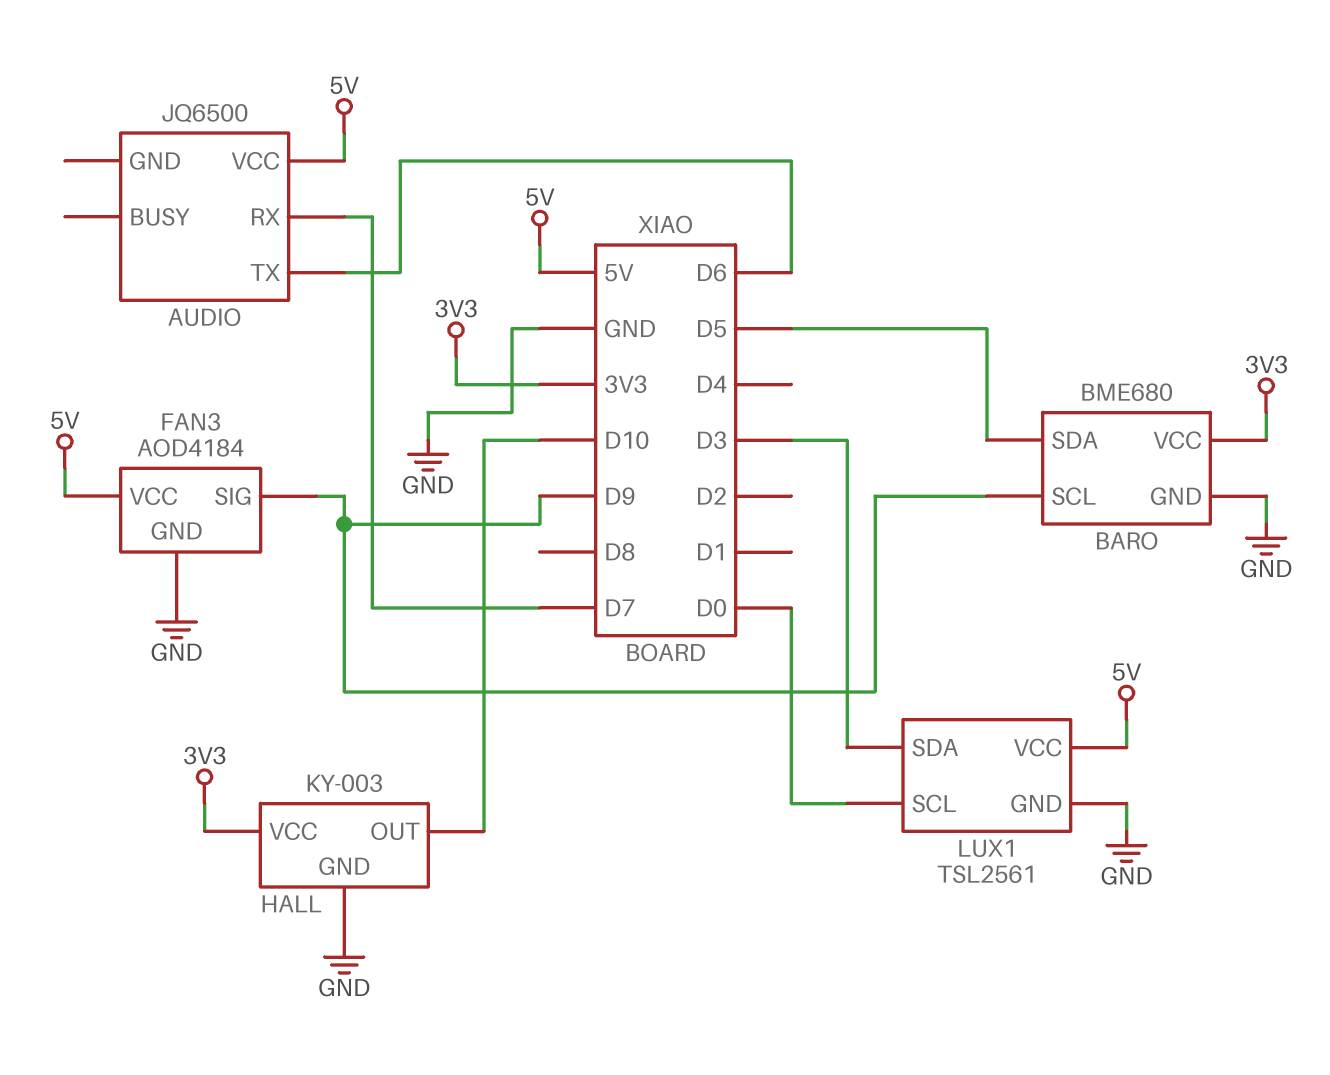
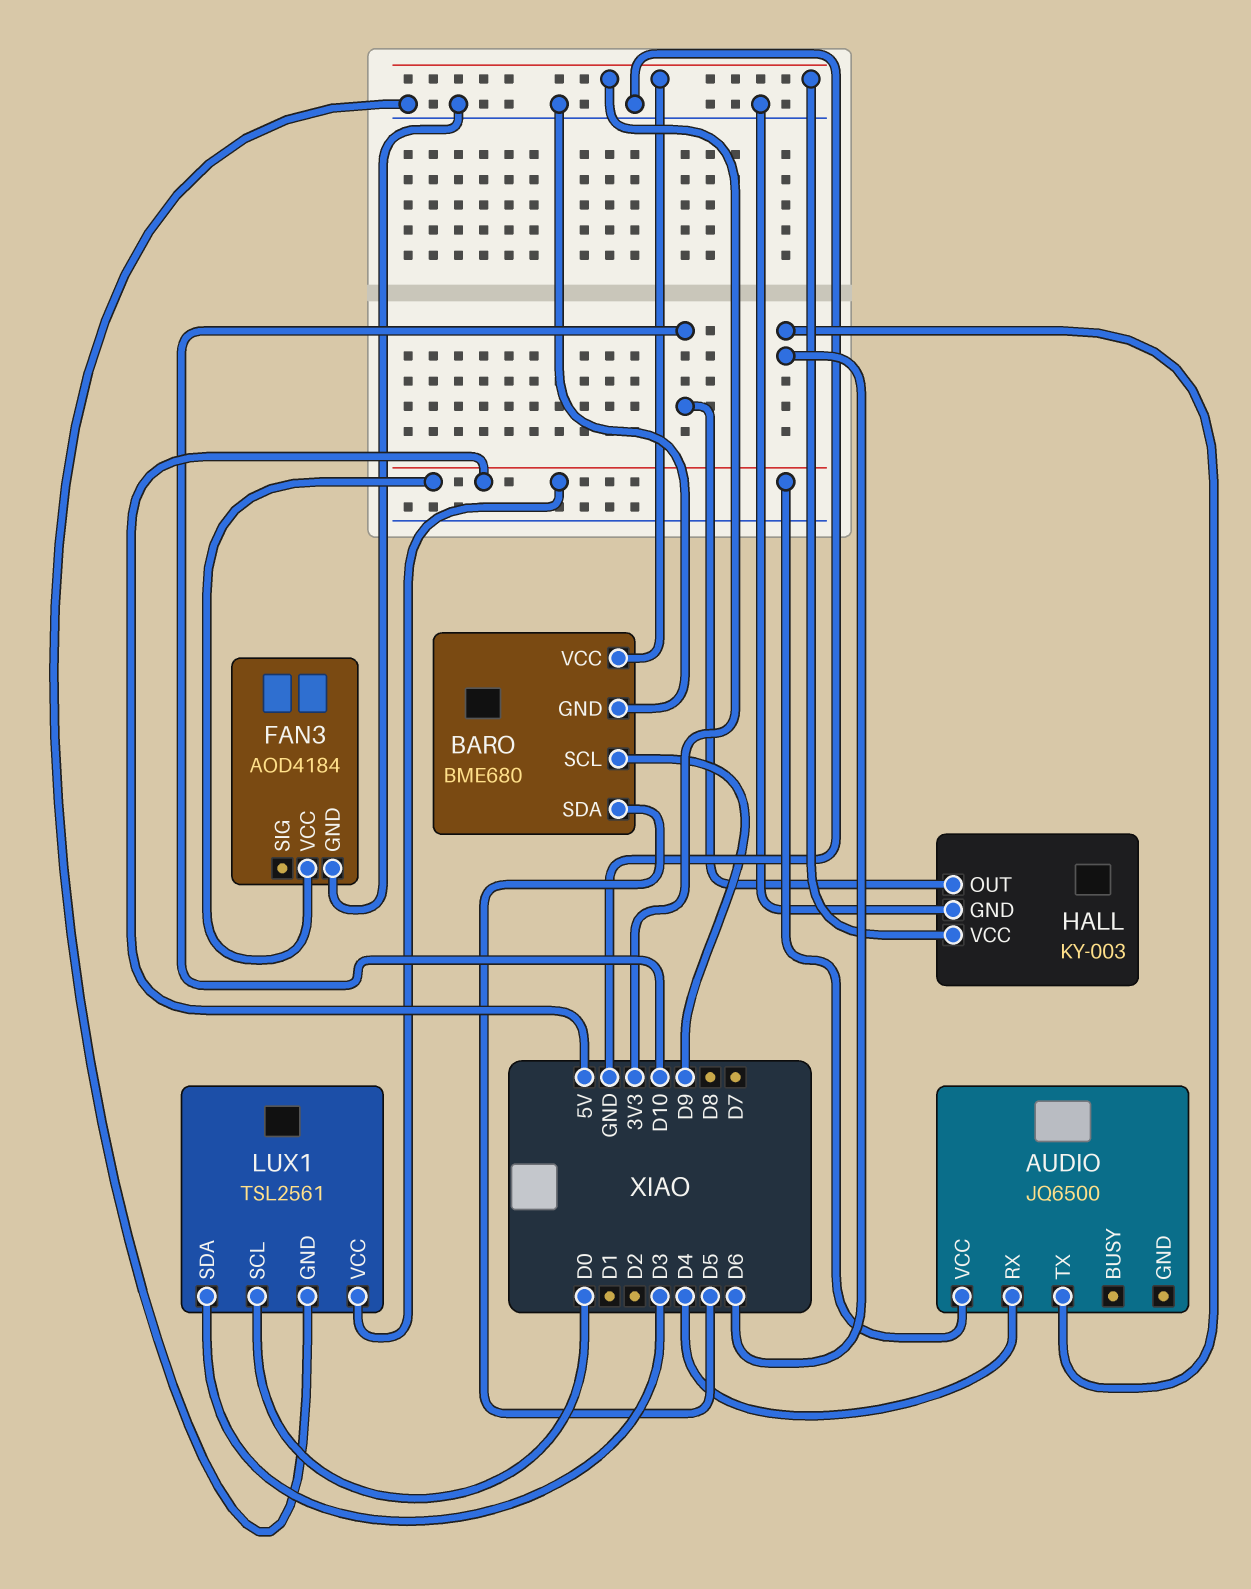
AUDIO pin RX: D7 -> D4
FAN3 pin SIG: D9 -> none

